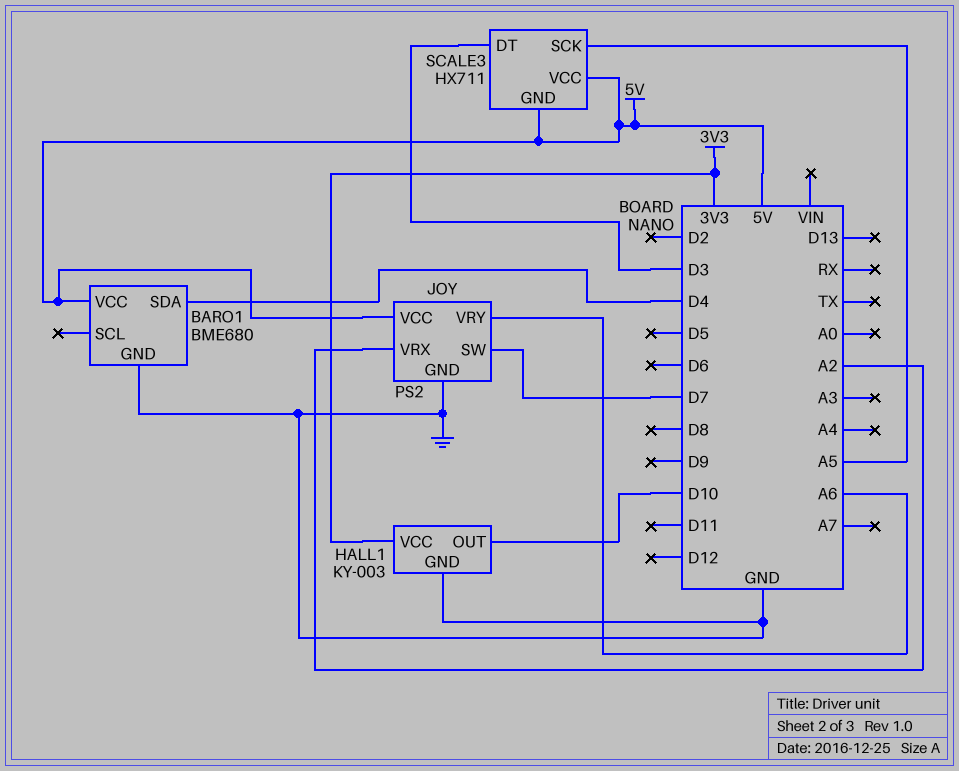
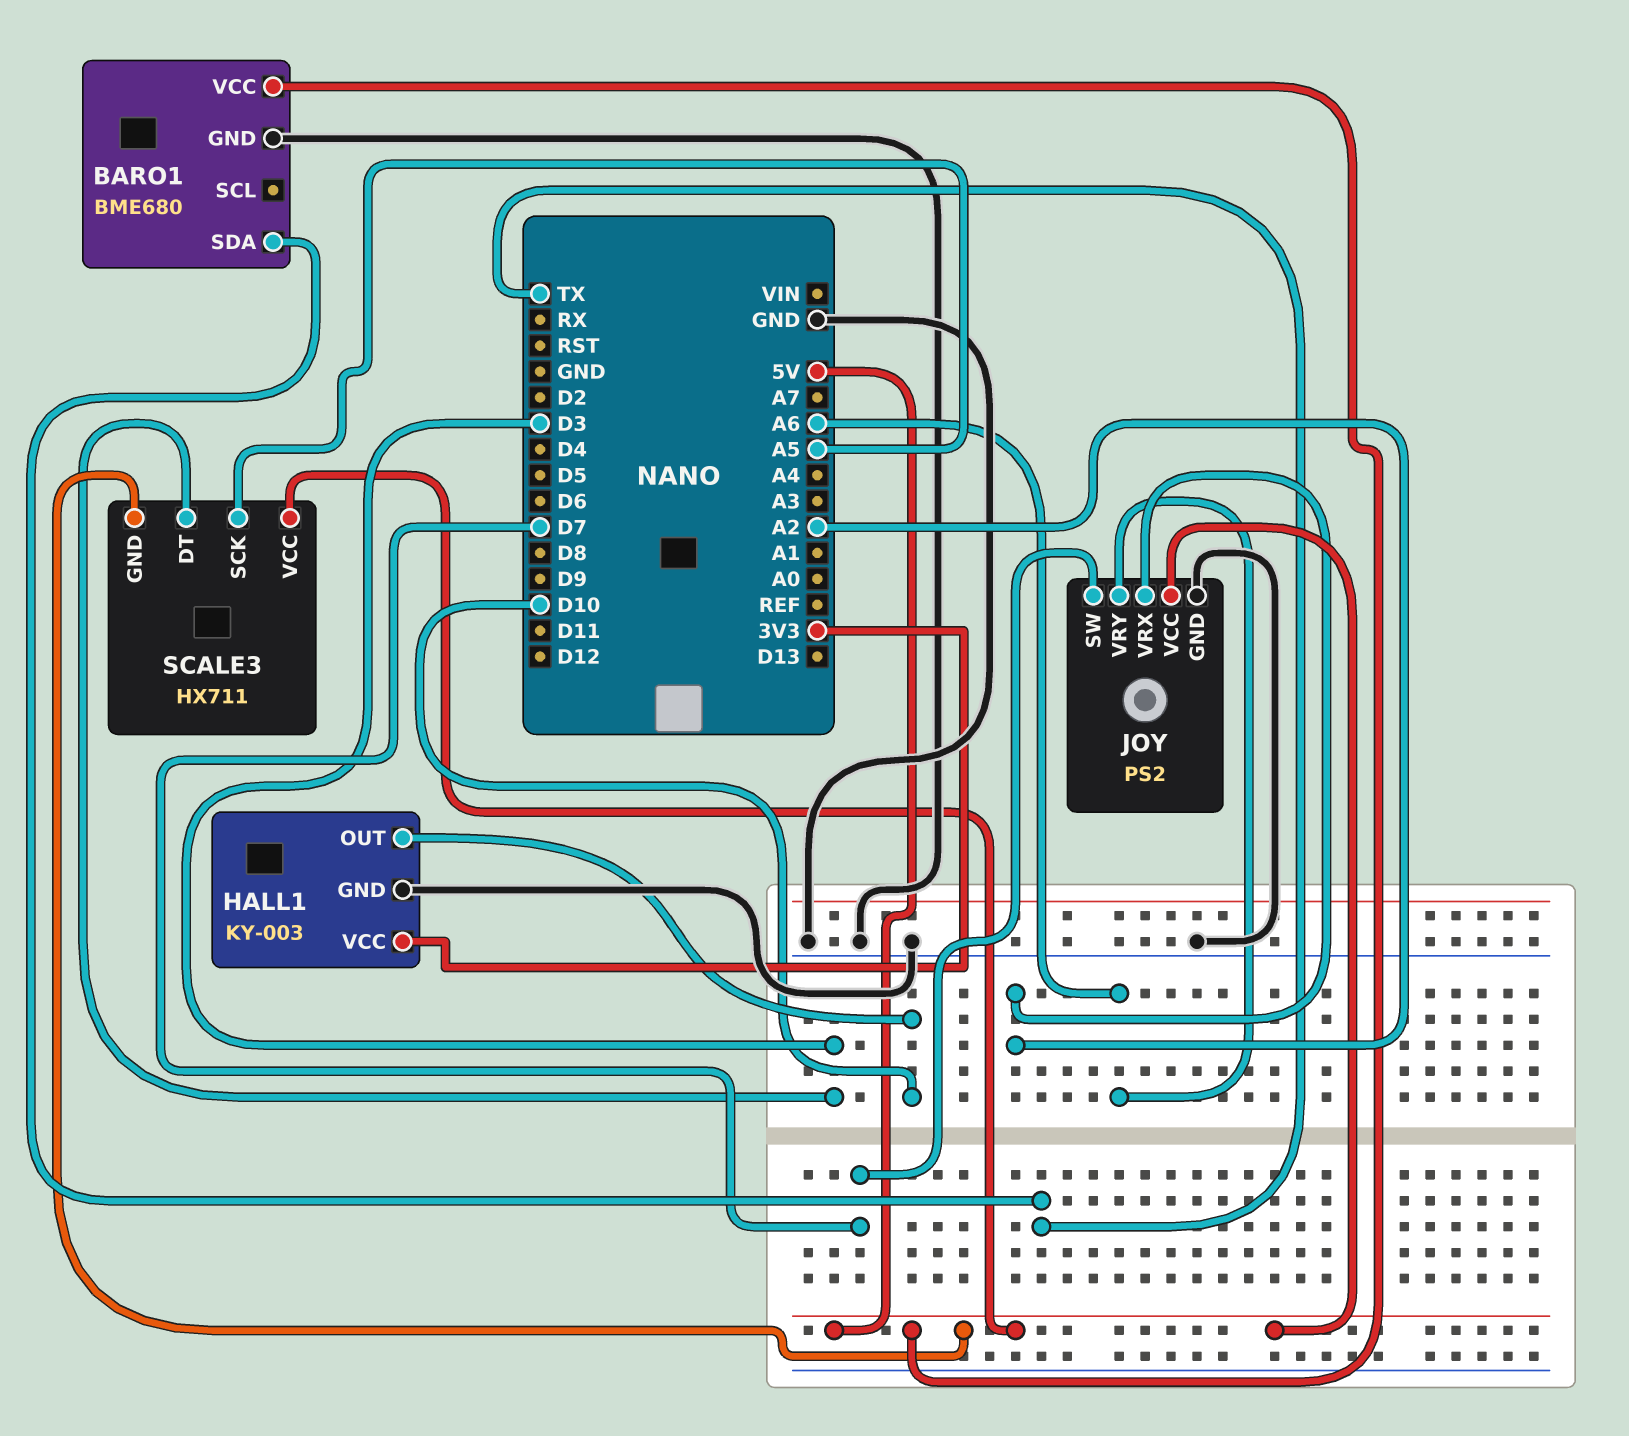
BARO1 pin SDA: D4 -> TX

